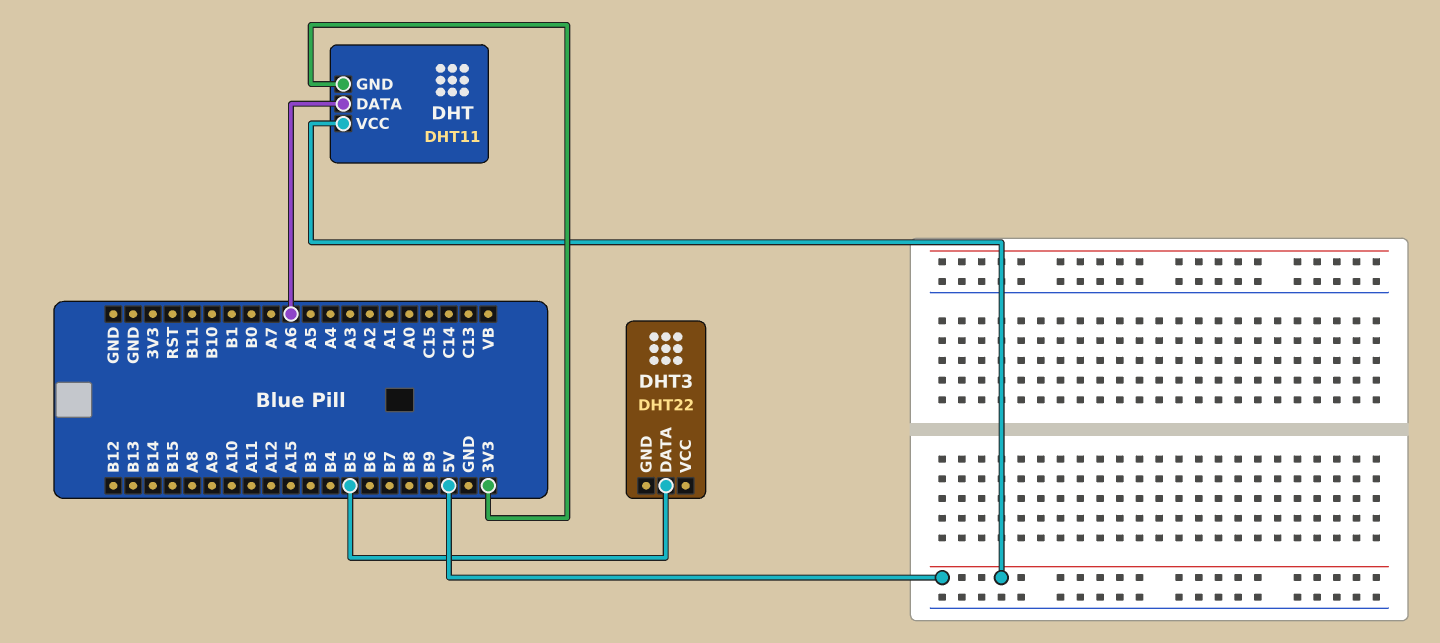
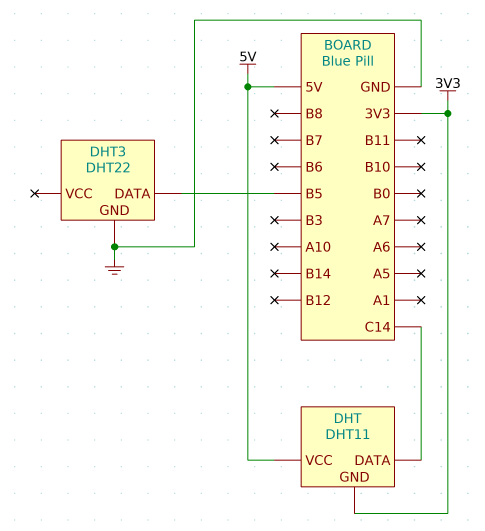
DHT pin DATA: A6 -> C14
DHT3 pin GND: none -> GND

